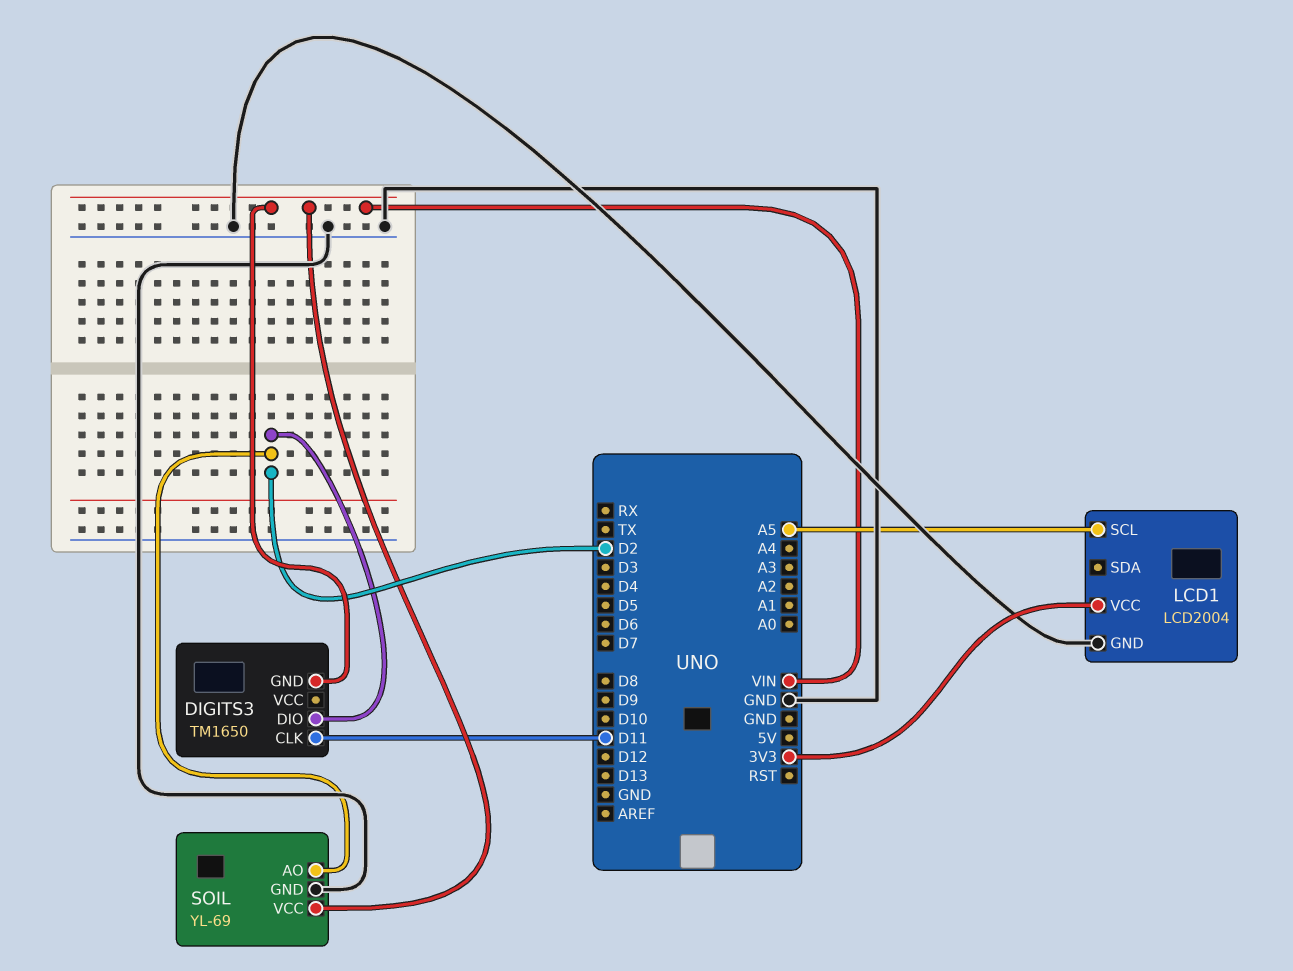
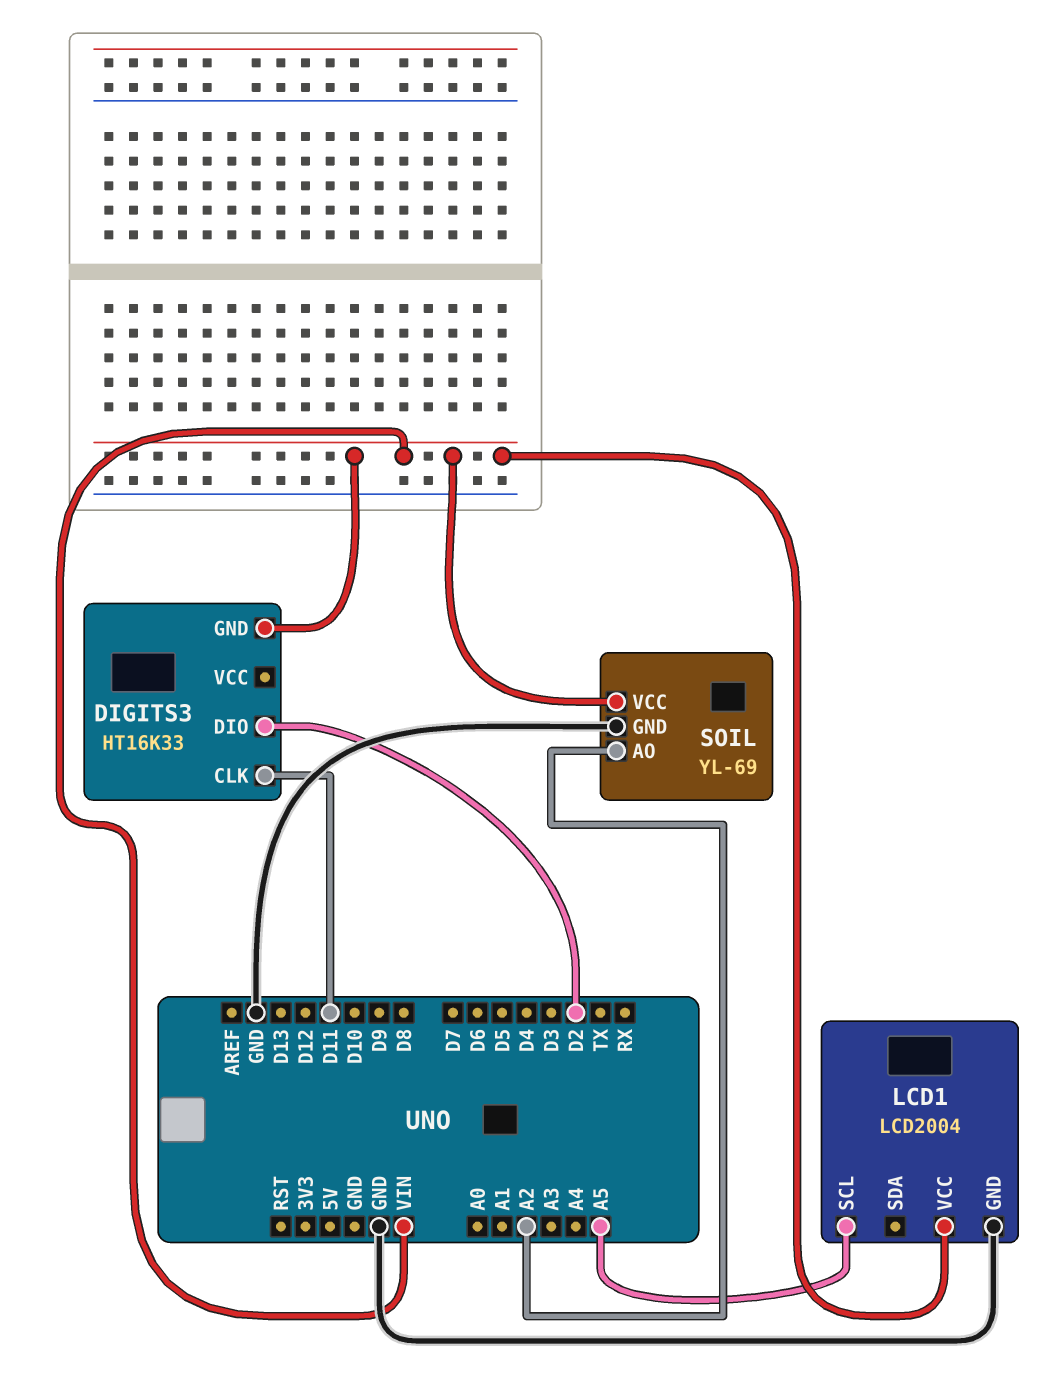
DIGITS3: TM1650 -> HT16K33
LCD1 pin VCC: 3V3 -> VIN
SOIL pin AO: D2 -> A2

